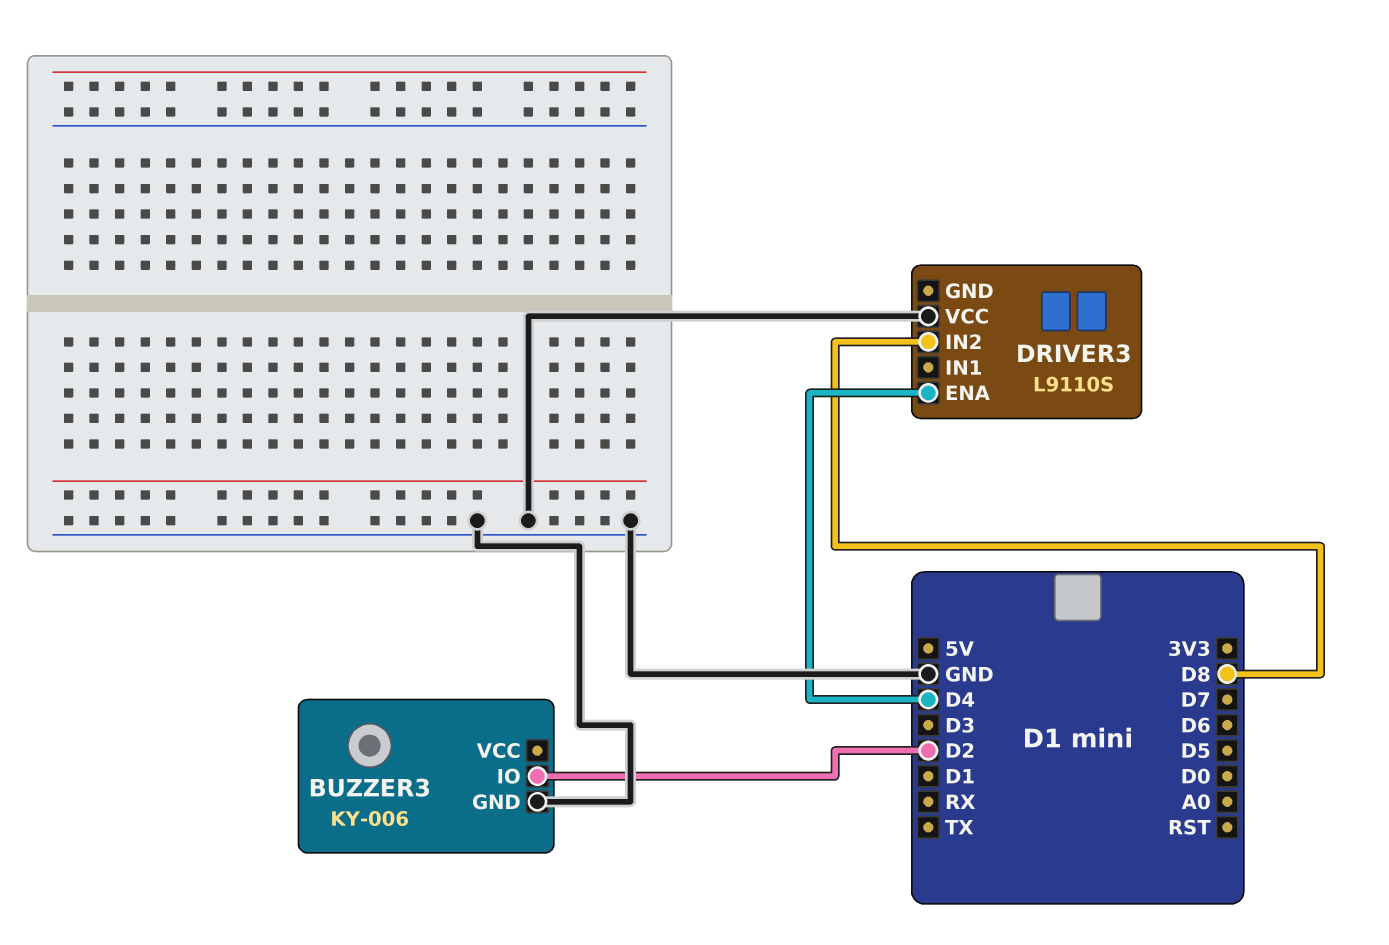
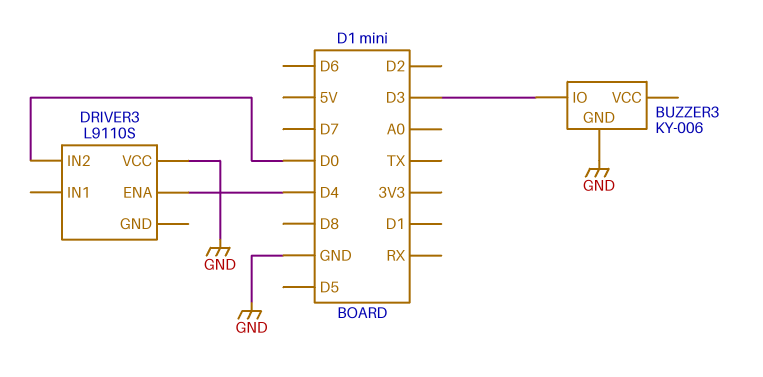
BUZZER3 pin IO: D2 -> D3
DRIVER3 pin IN2: D8 -> D0

